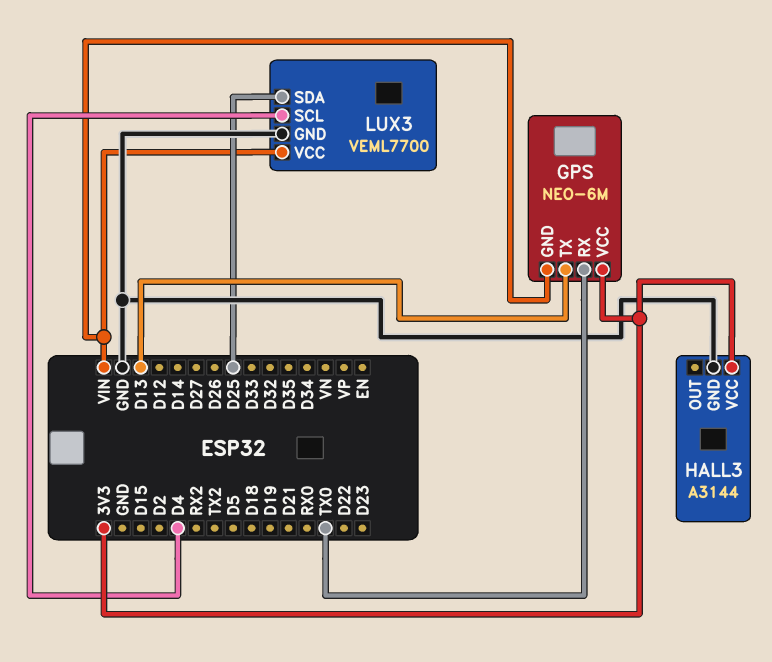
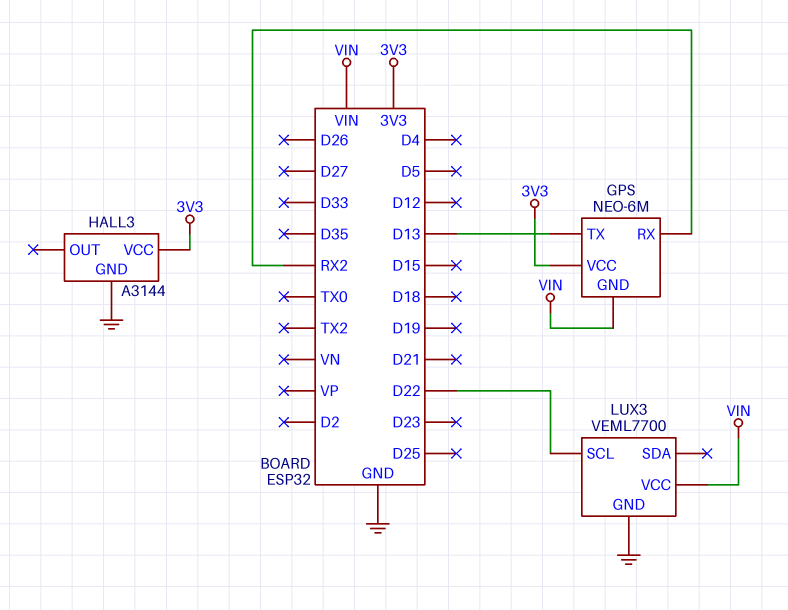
GPS pin RX: TX0 -> RX2
LUX3 pin SCL: D4 -> D22
LUX3 pin SDA: D25 -> none

